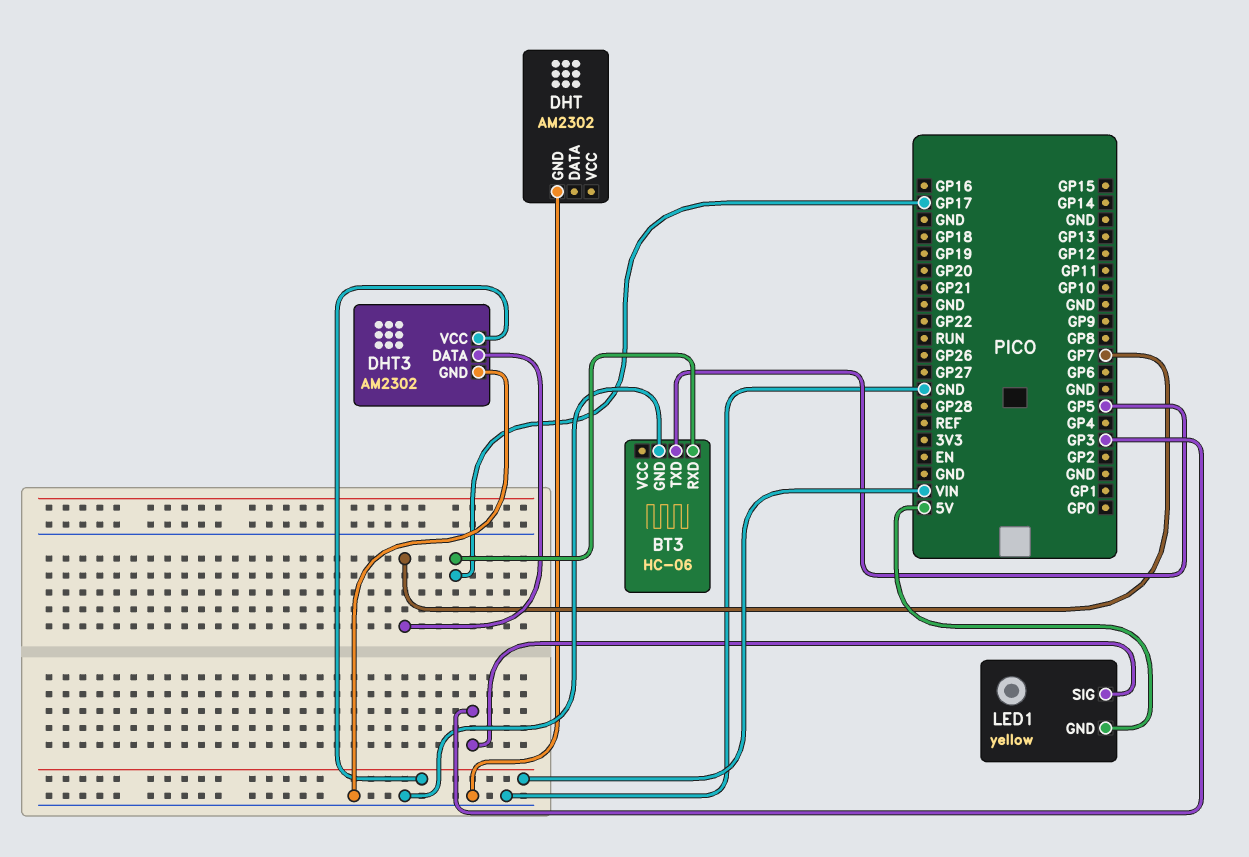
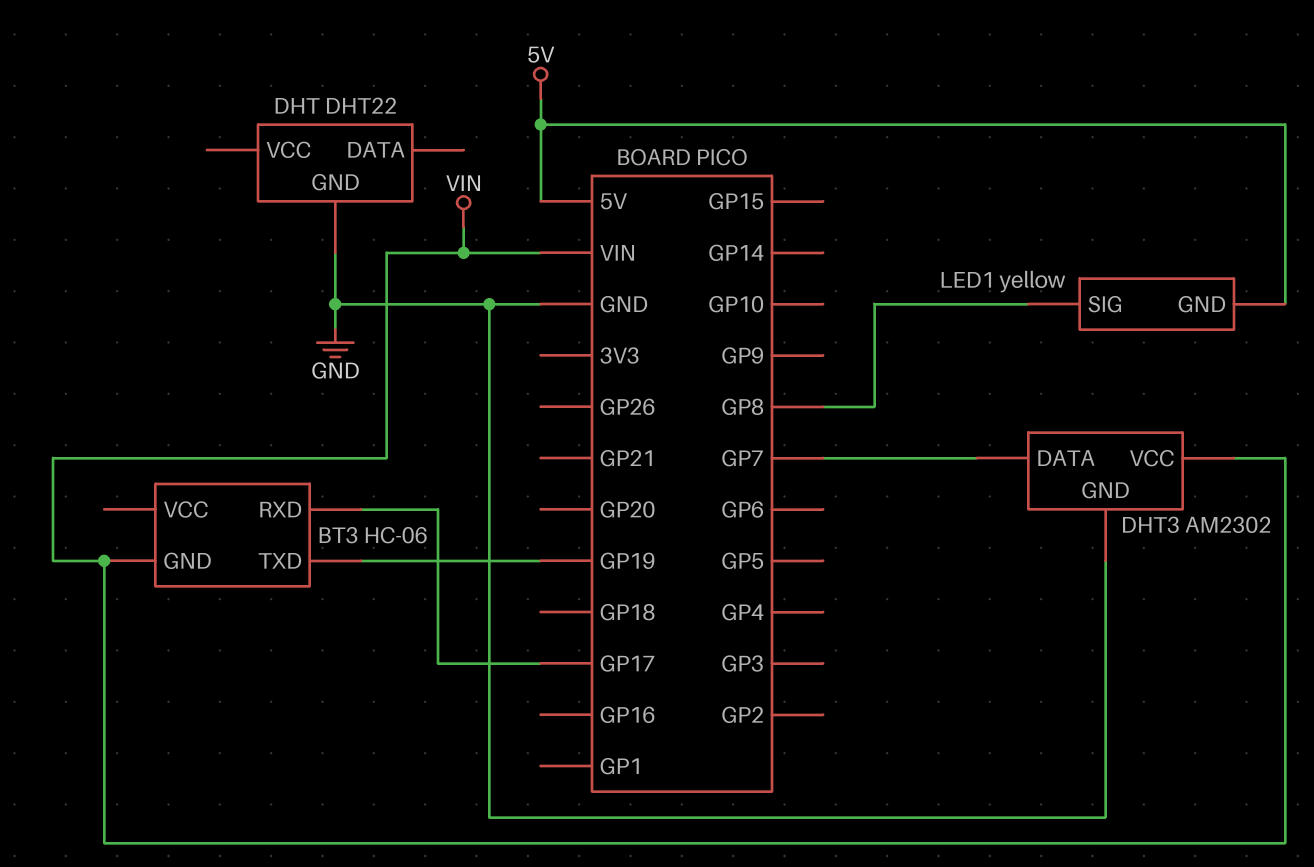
BT3 pin GND: GND -> VIN
BT3 pin TXD: GP5 -> GP19
DHT: AM2302 -> DHT22
LED1 pin SIG: GP3 -> GP8

